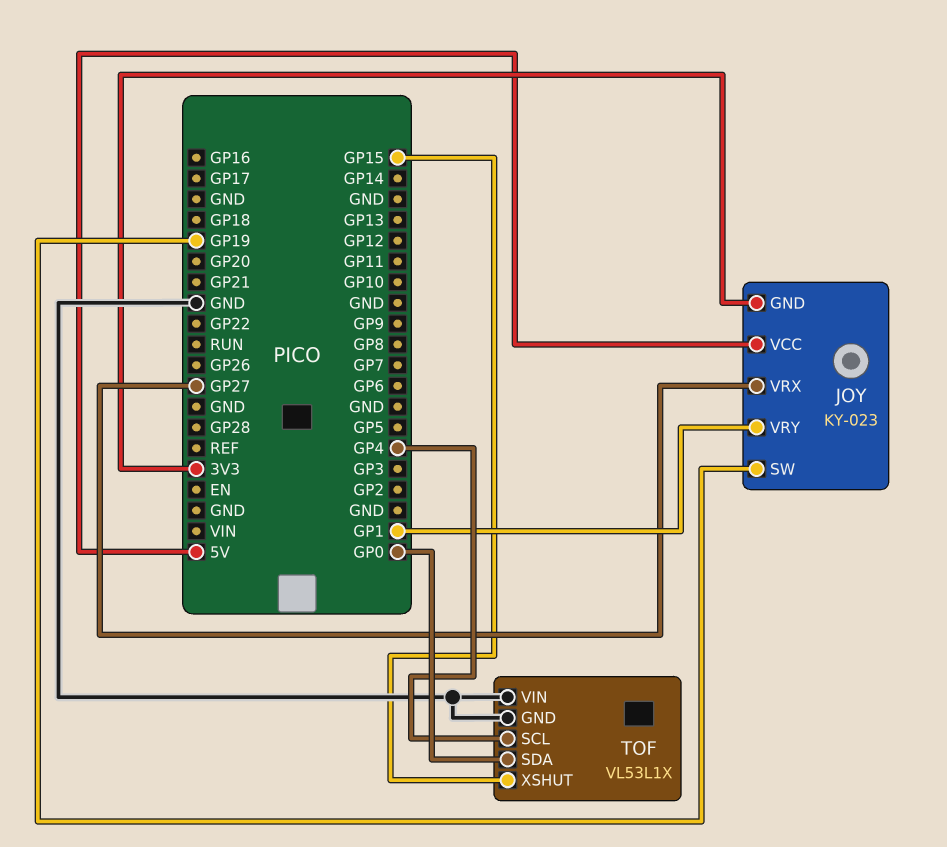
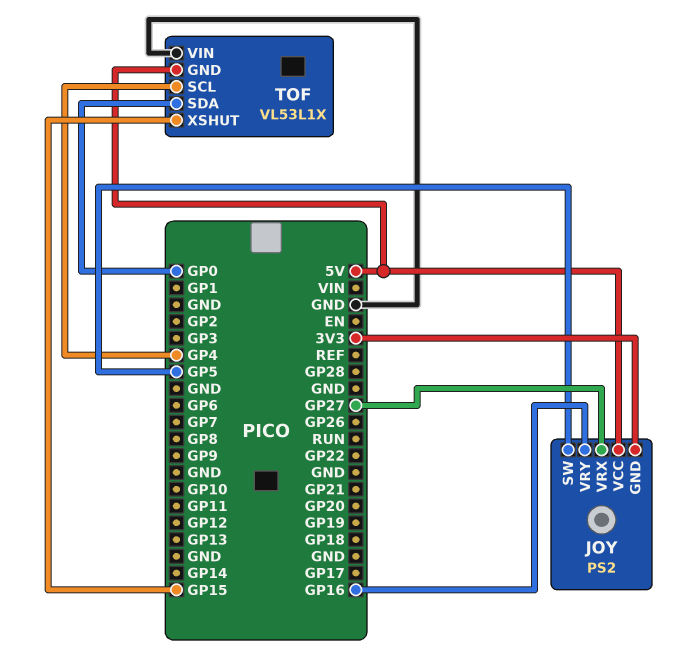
JOY: KY-023 -> PS2
JOY pin SW: GP19 -> GP5
JOY pin VRY: GP1 -> GP16
TOF pin GND: GND -> 5V

